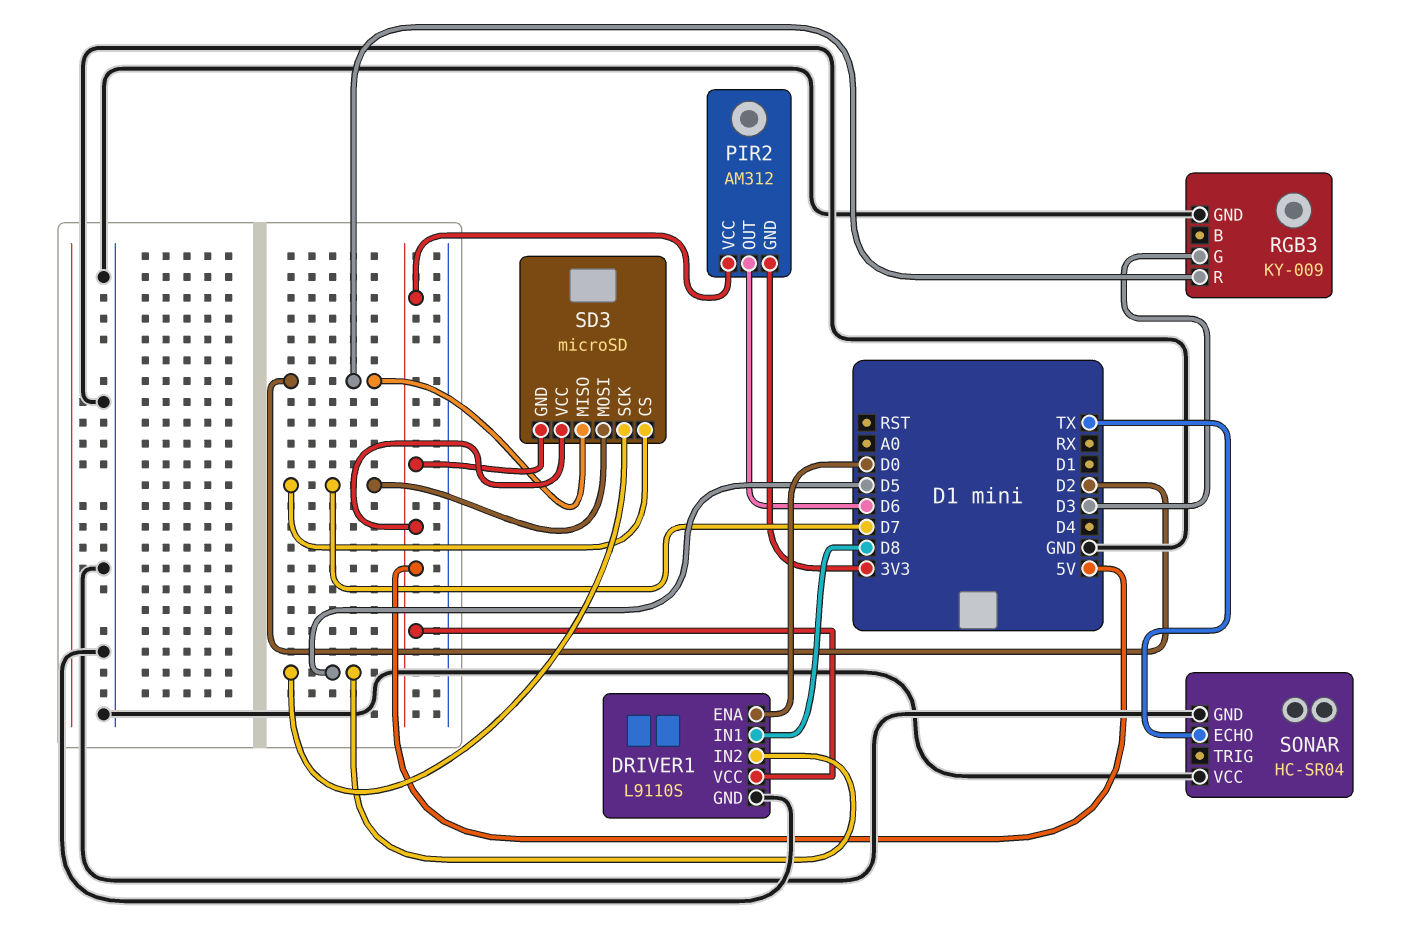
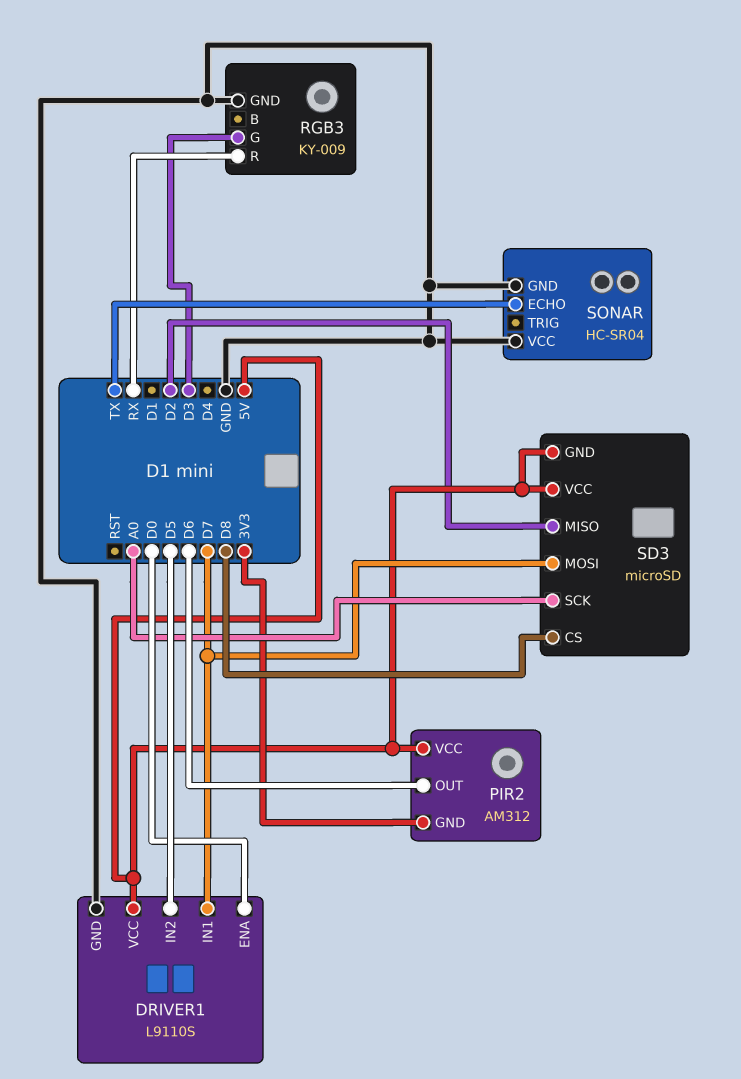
DRIVER1 pin IN1: D8 -> D7
RGB3 pin R: D2 -> RX
SD3 pin CS: D7 -> D8
SD3 pin SCK: D5 -> A0

